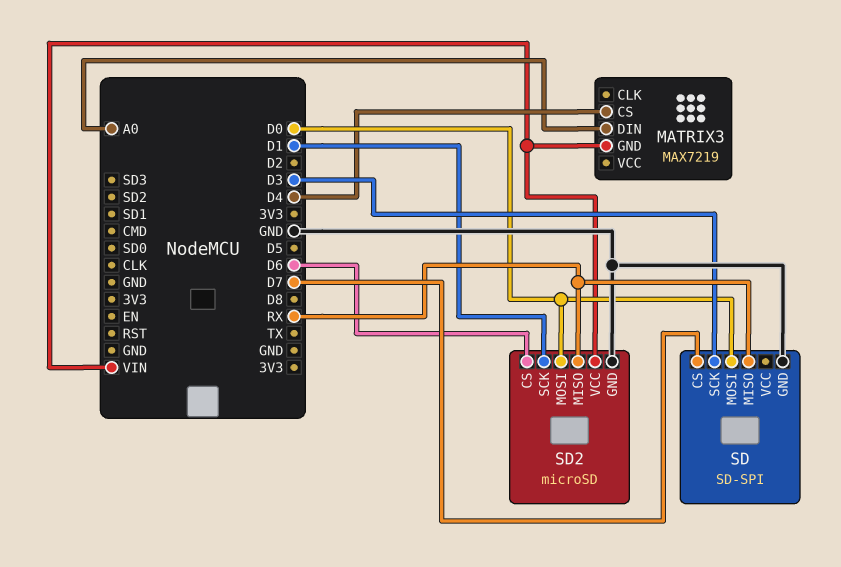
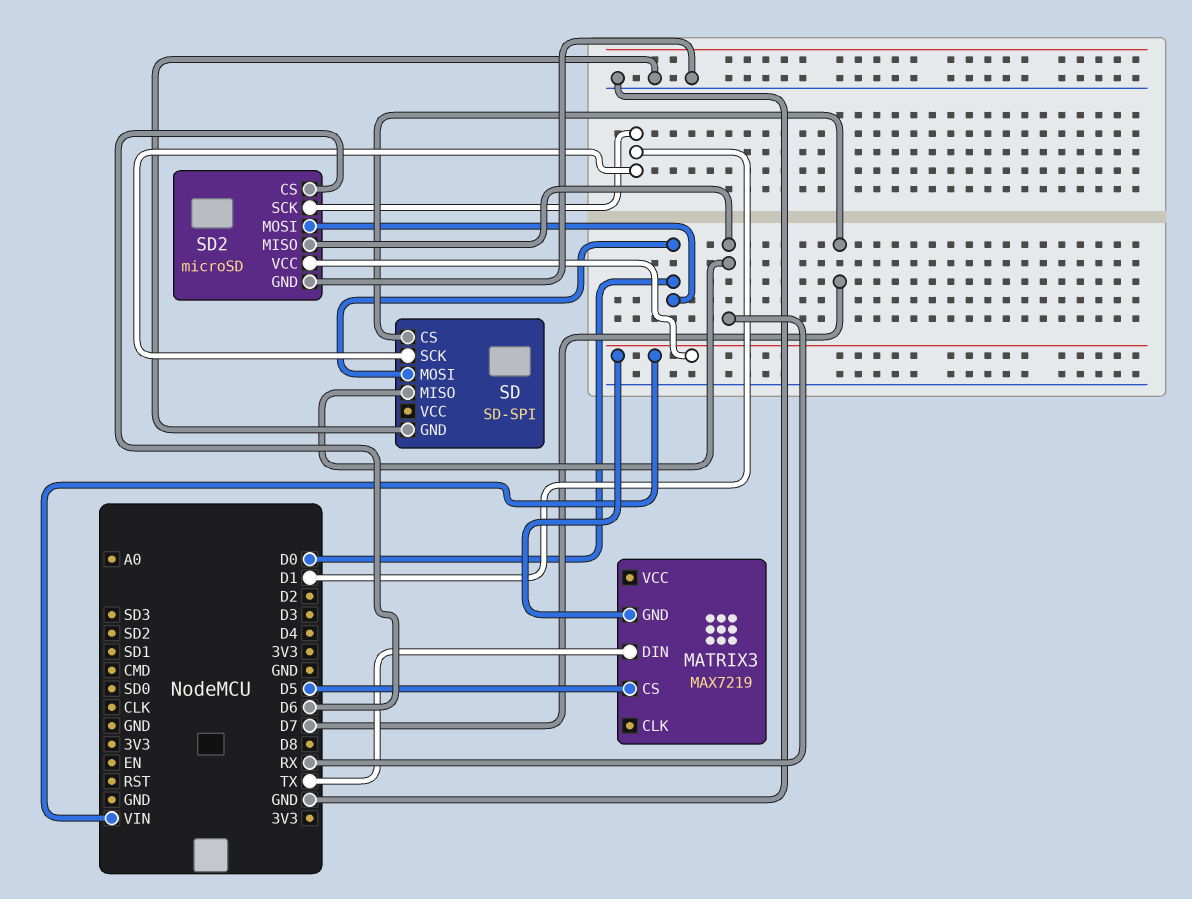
MATRIX3 pin CS: D4 -> D5
MATRIX3 pin DIN: A0 -> TX
SD pin SCK: D3 -> D1

